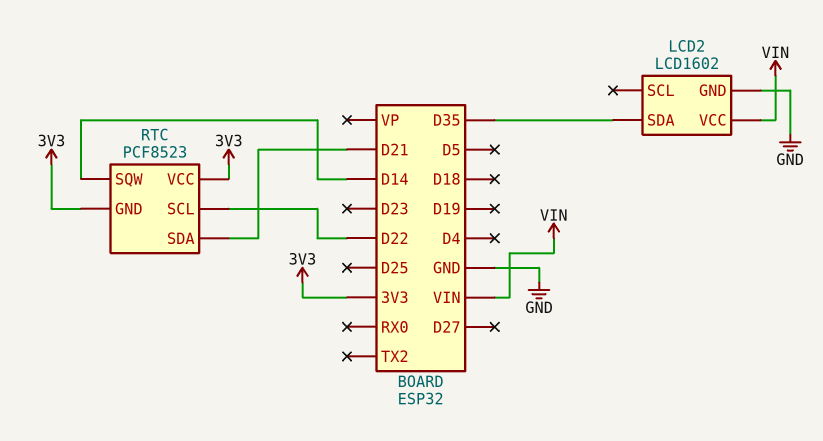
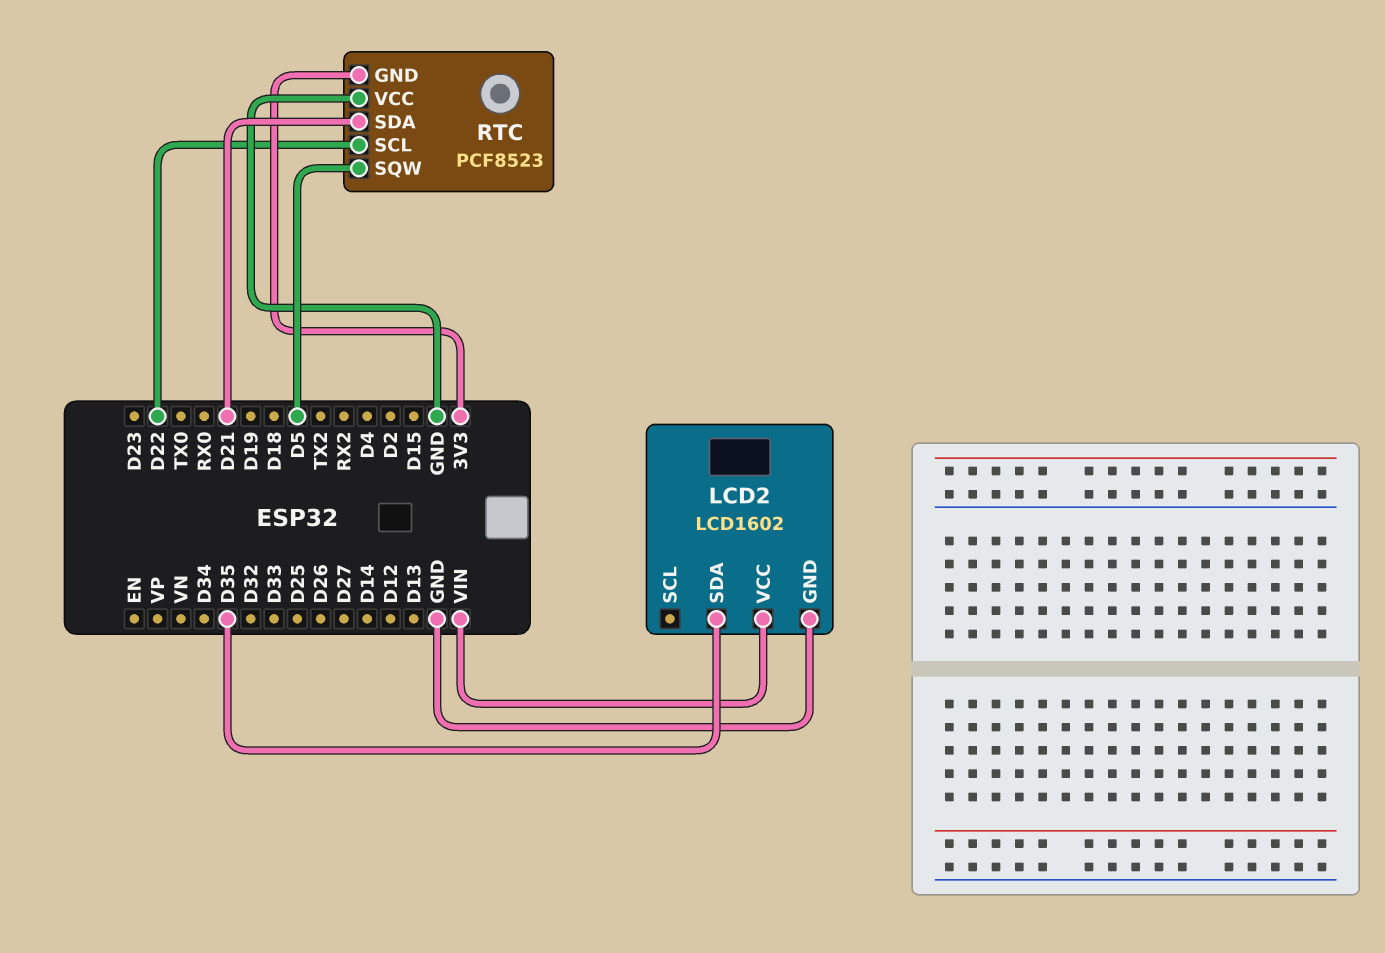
RTC pin SQW: D14 -> D5
RTC pin VCC: 3V3 -> GND

